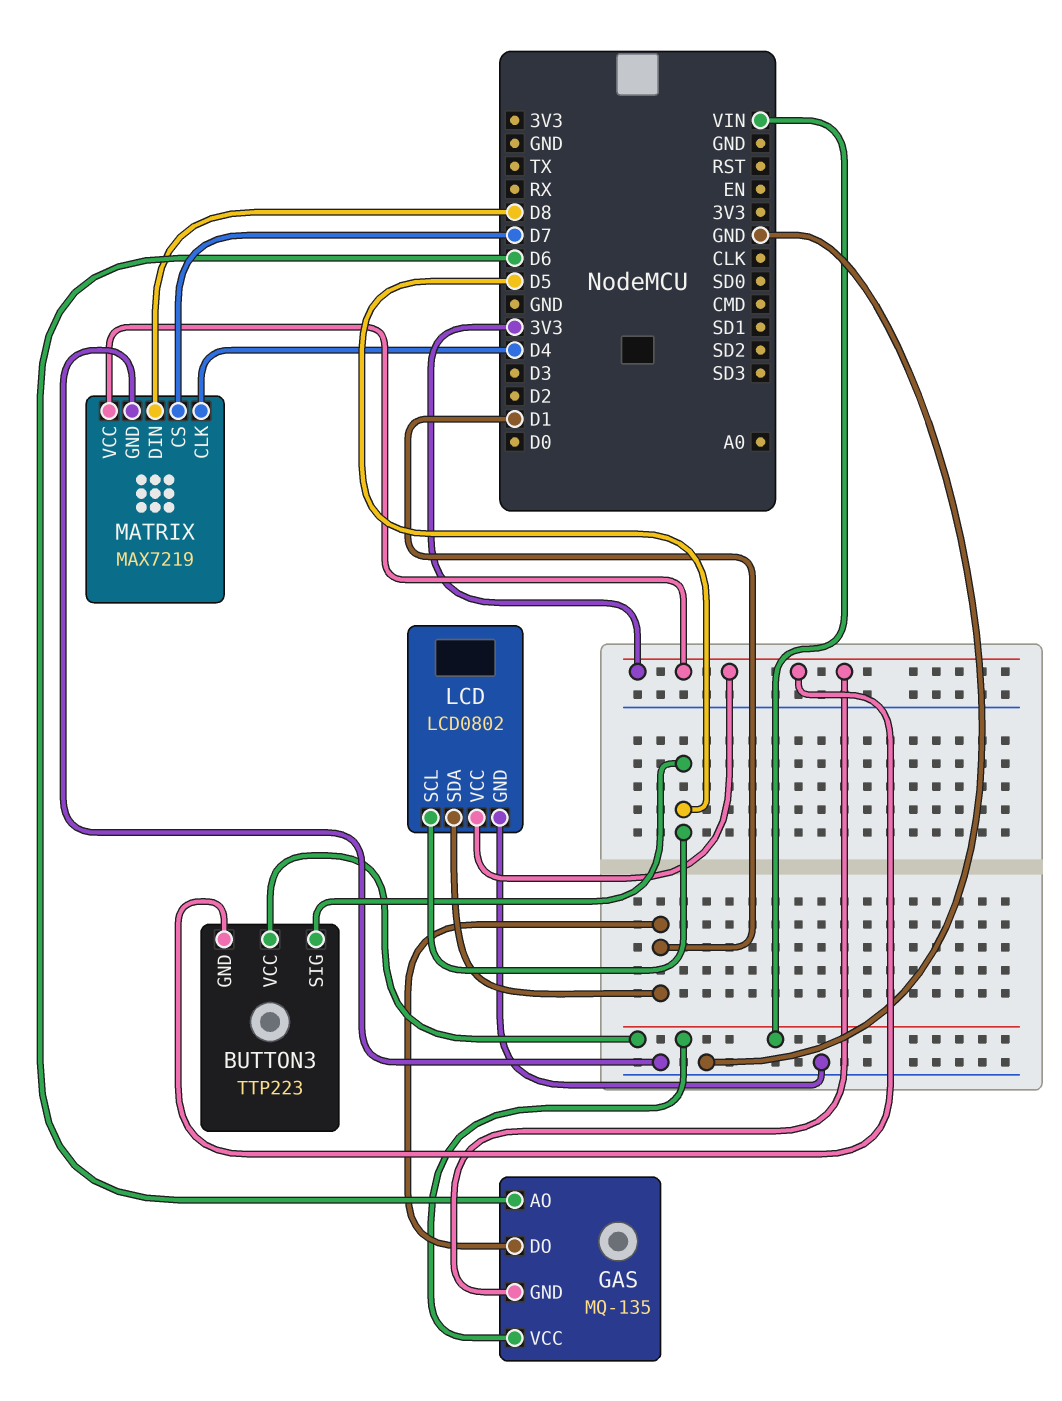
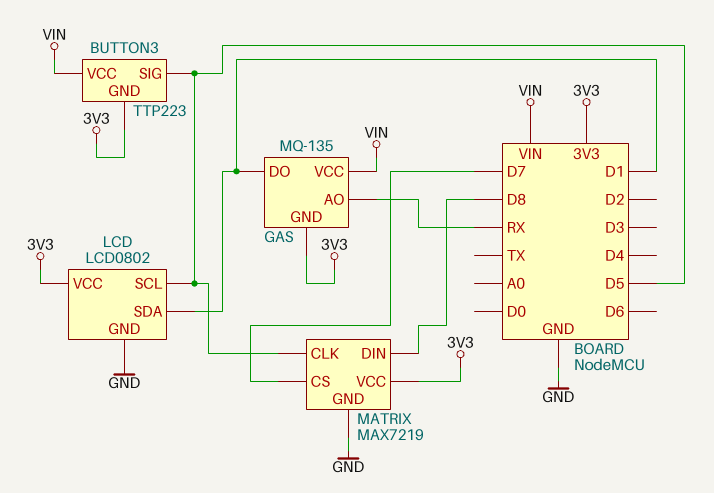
GAS pin AO: D6 -> RX
MATRIX pin CLK: D4 -> D5

